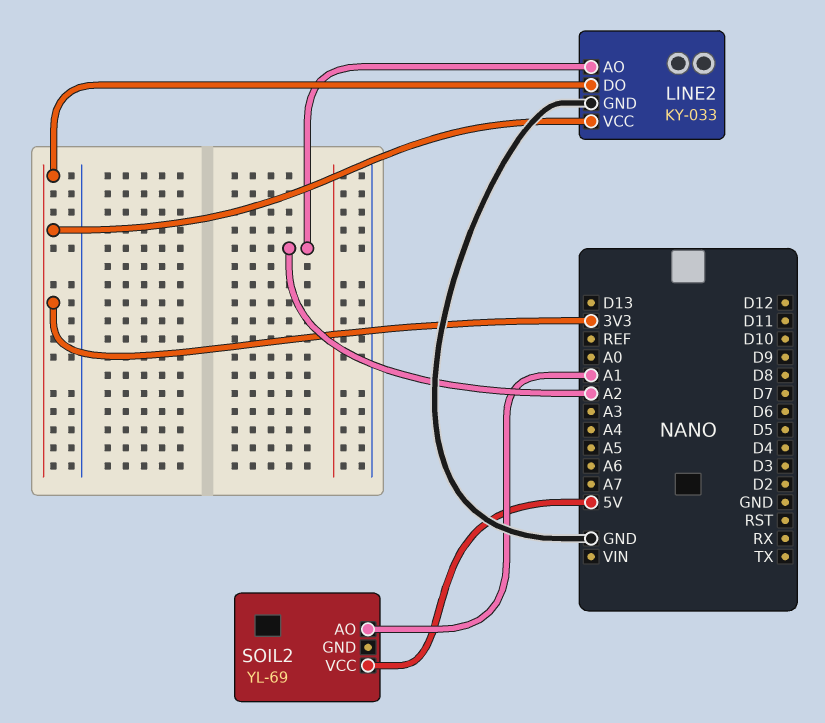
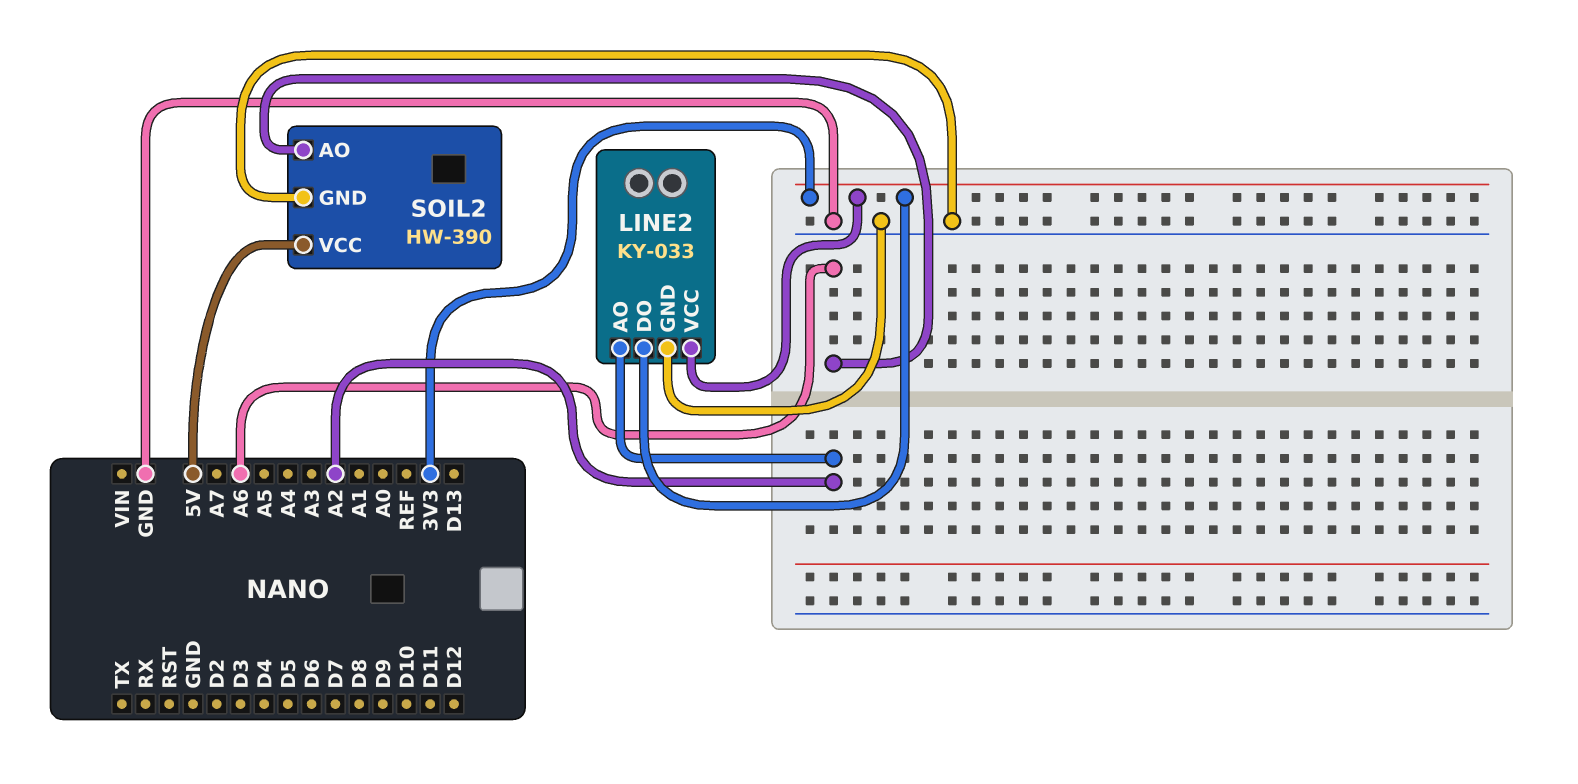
SOIL2: YL-69 -> HW-390
SOIL2 pin AO: A1 -> A6
SOIL2 pin GND: none -> GND

